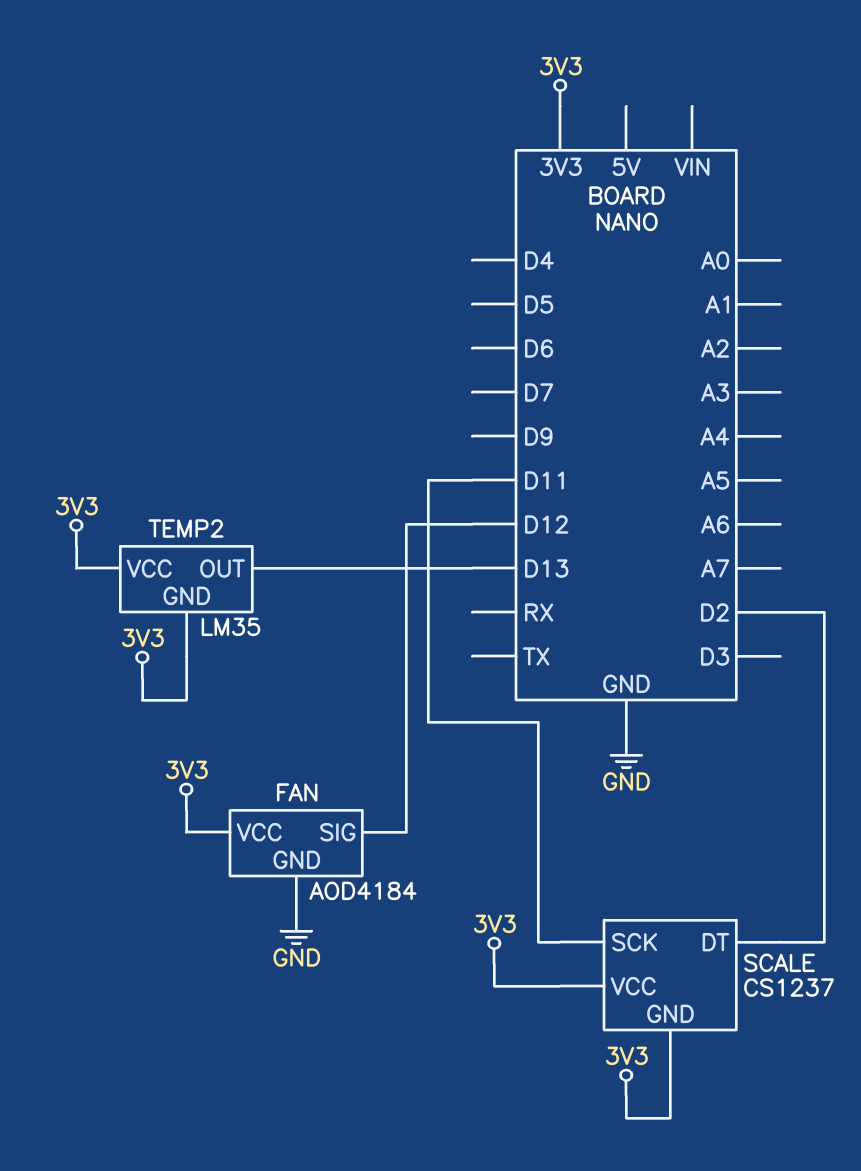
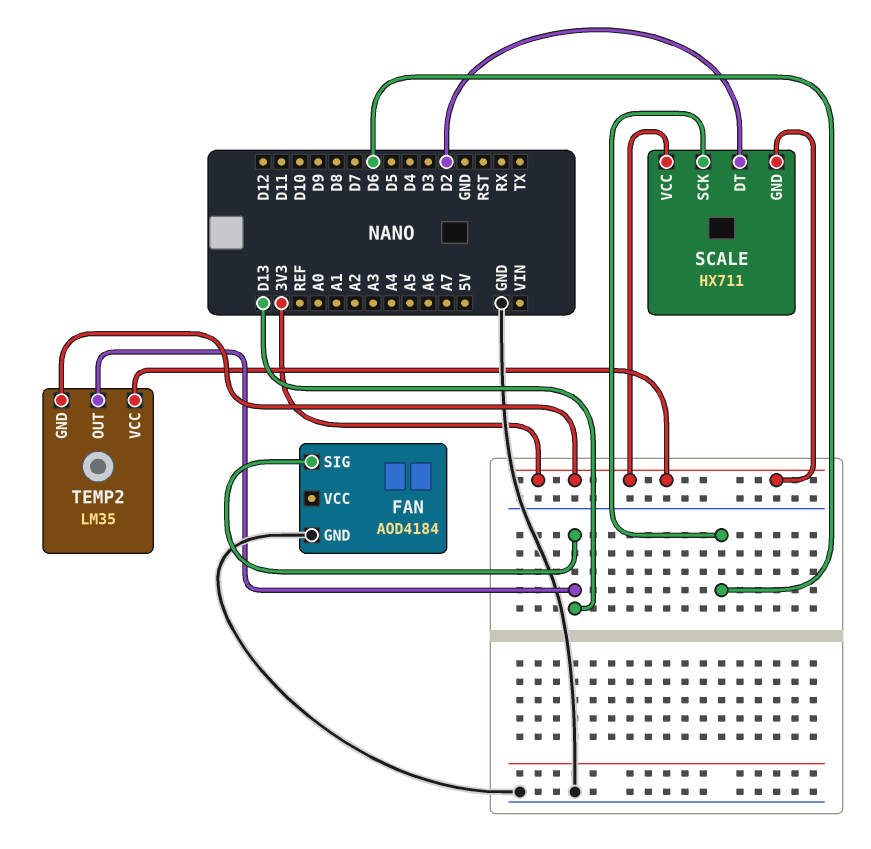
FAN pin SIG: D12 -> D13
FAN pin VCC: 3V3 -> none
SCALE: CS1237 -> HX711
SCALE pin SCK: D11 -> D6

